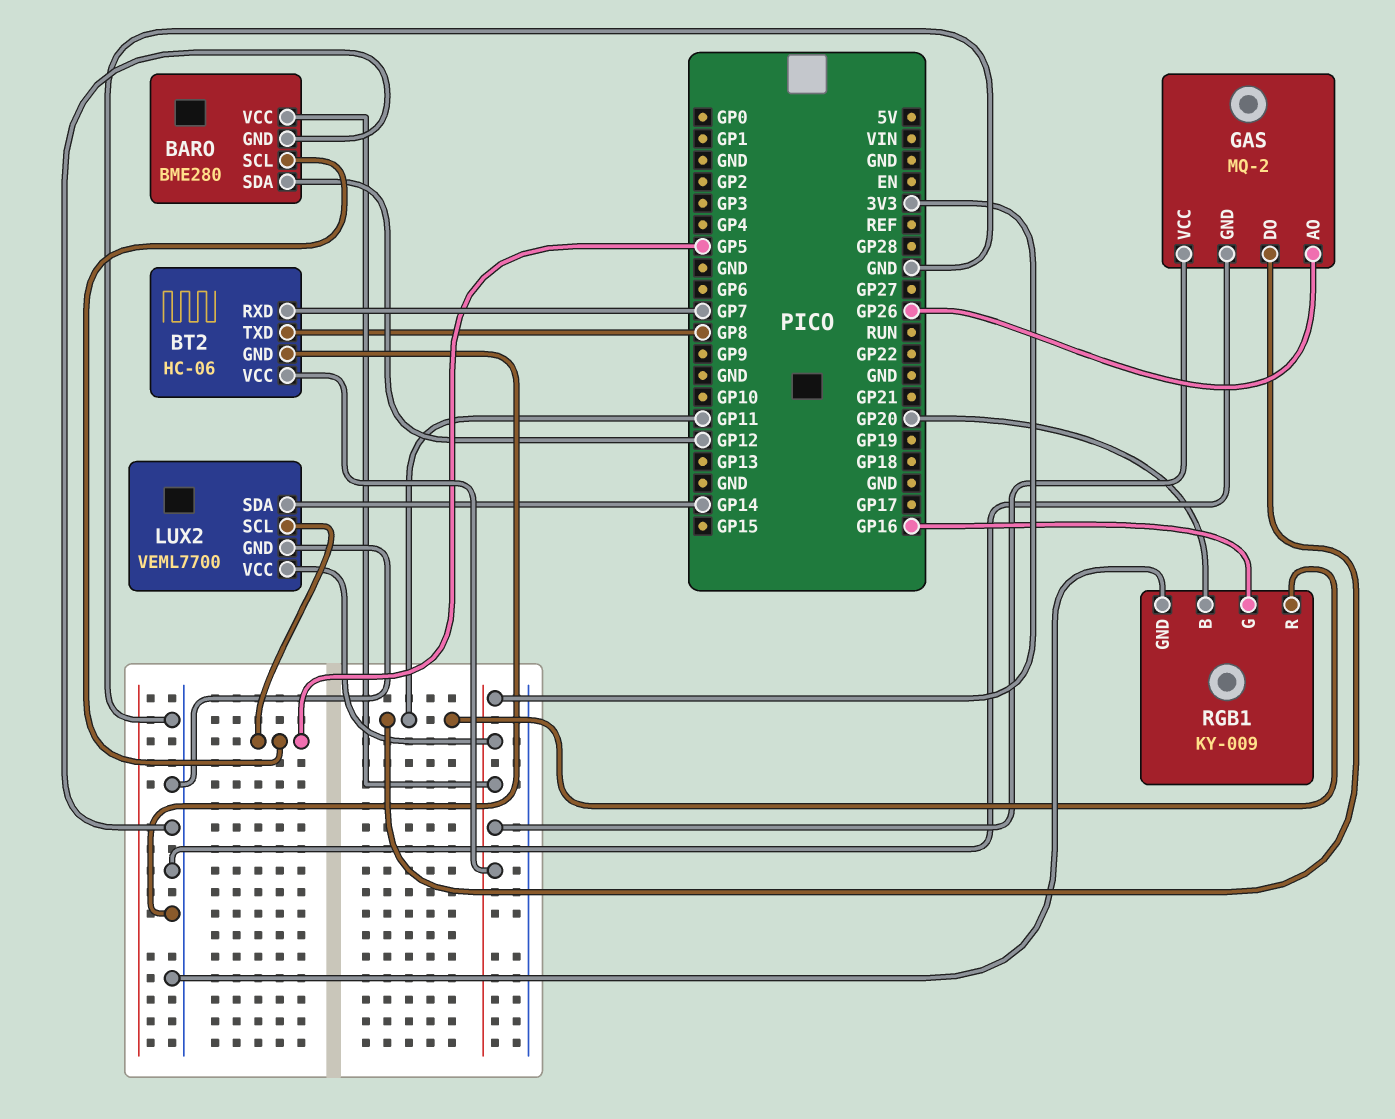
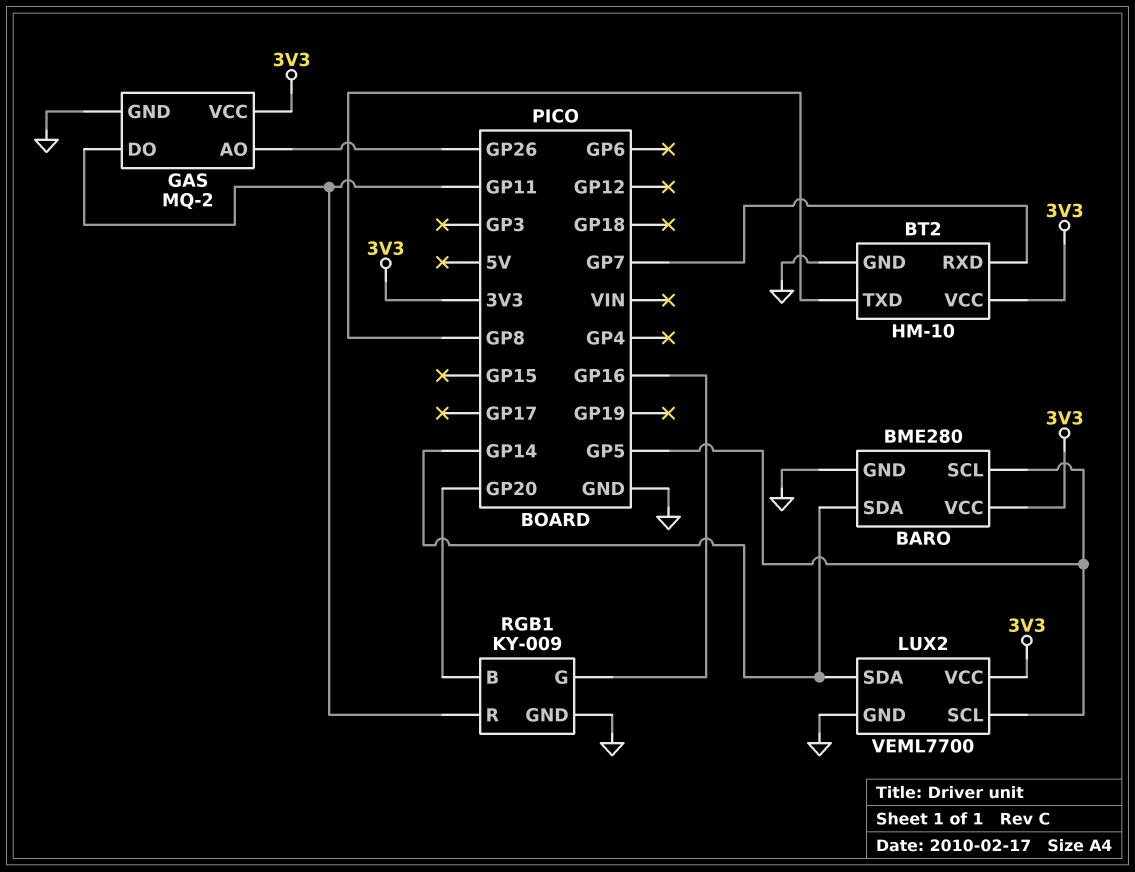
BARO pin SDA: GP12 -> GP14
BT2: HC-06 -> HM-10

